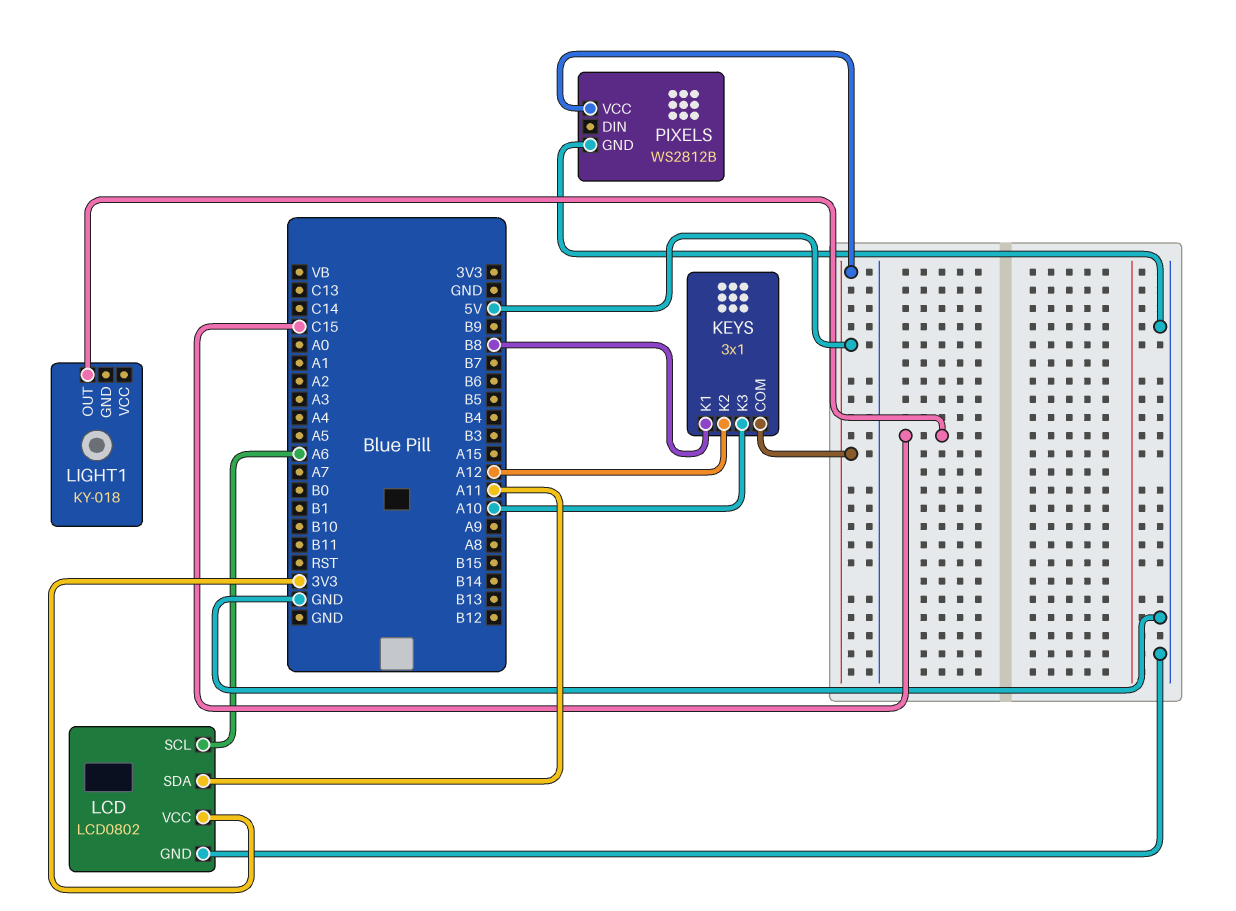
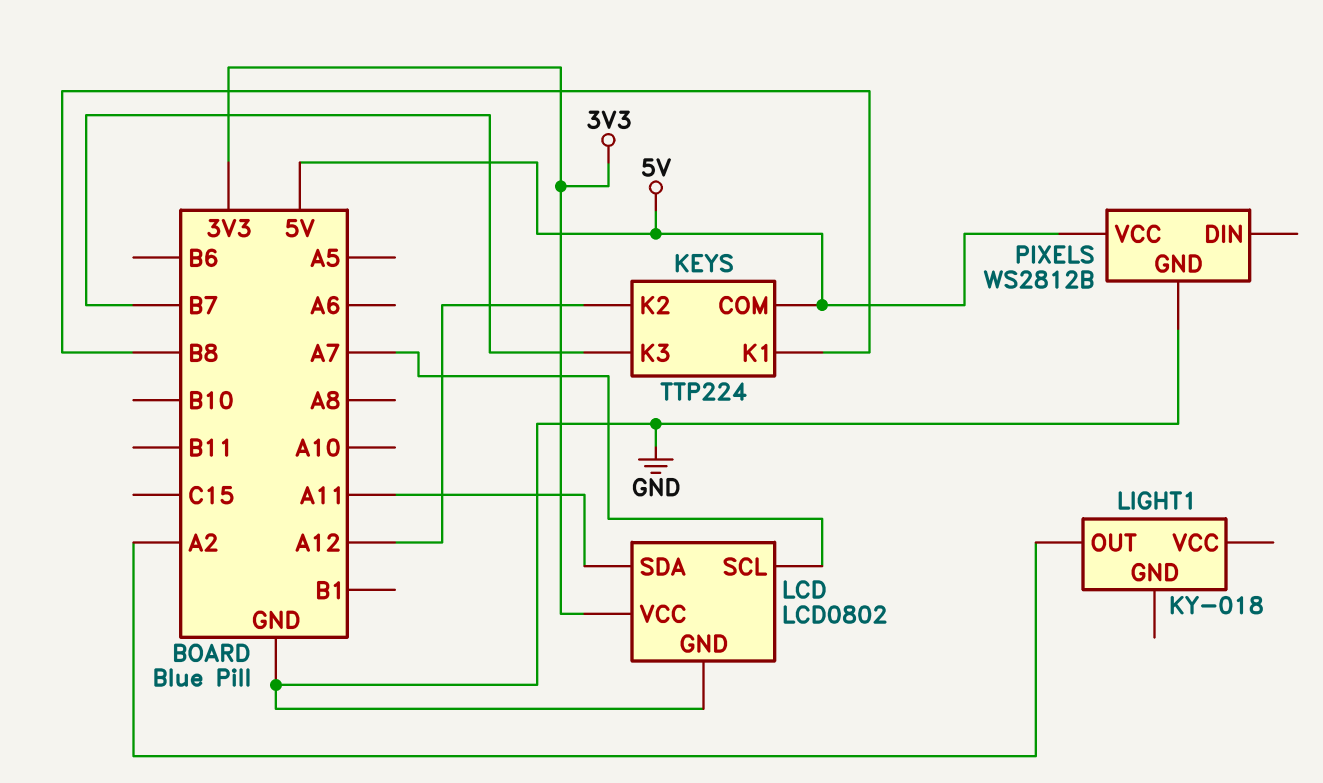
KEYS: 3x1 -> TTP224
KEYS pin K3: A10 -> B7
LCD pin SCL: A6 -> A7
LIGHT1 pin OUT: C15 -> A2

